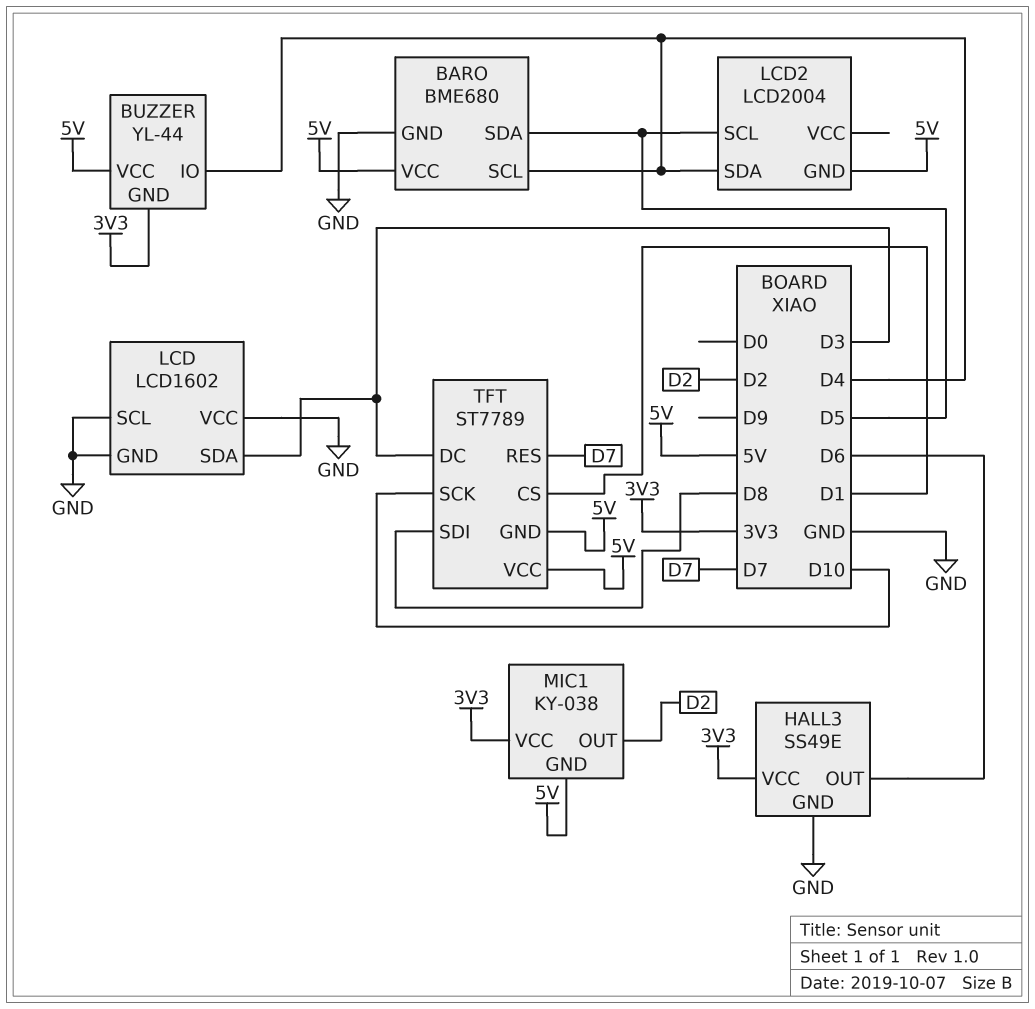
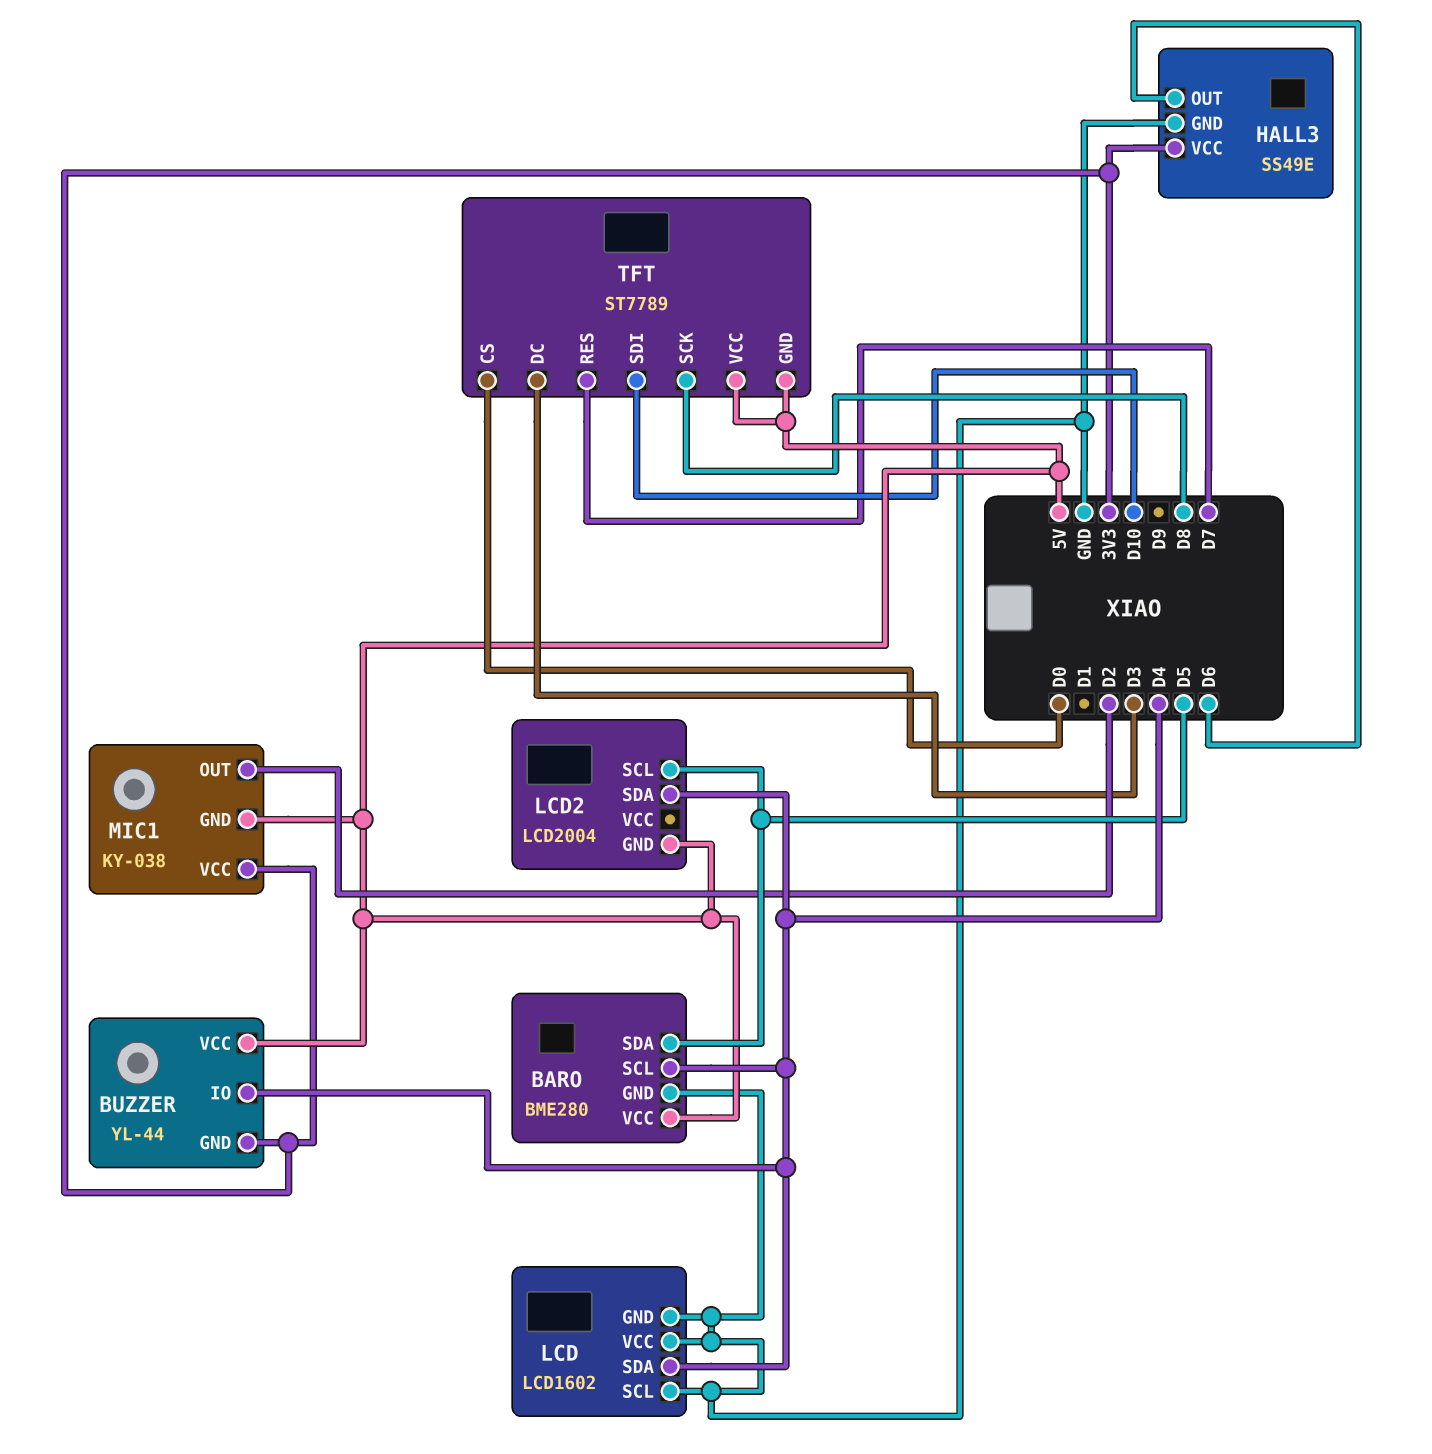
BARO: BME680 -> BME280
LCD pin SDA: D3 -> D4
TFT pin CS: D1 -> D0
TFT pin SCK: D10 -> D8
TFT pin SDI: D8 -> D10

